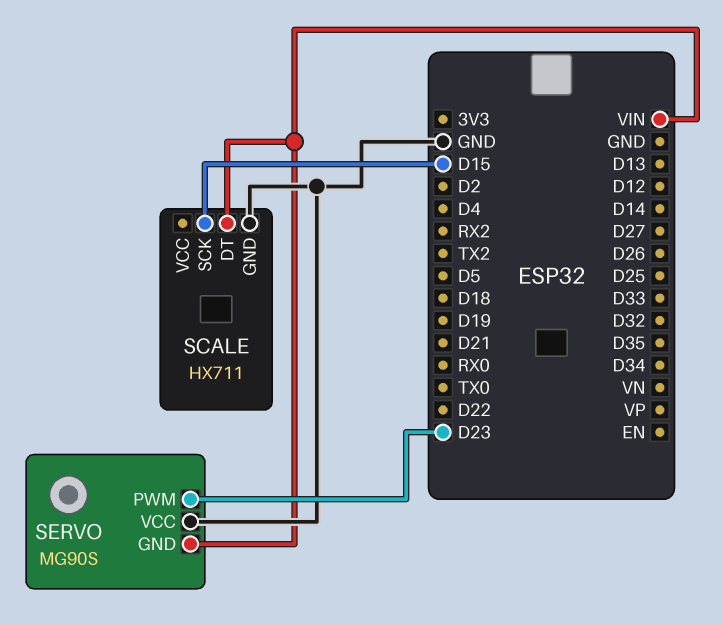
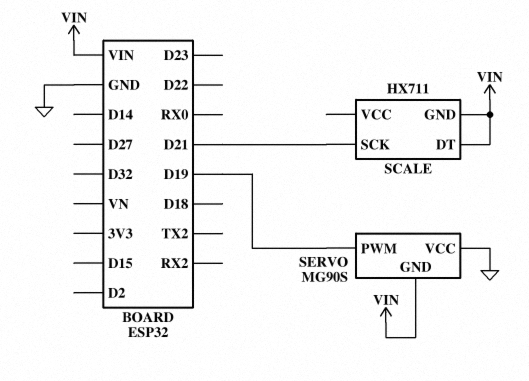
SCALE pin GND: GND -> VIN
SCALE pin SCK: D15 -> D21
SERVO pin PWM: D23 -> D19

